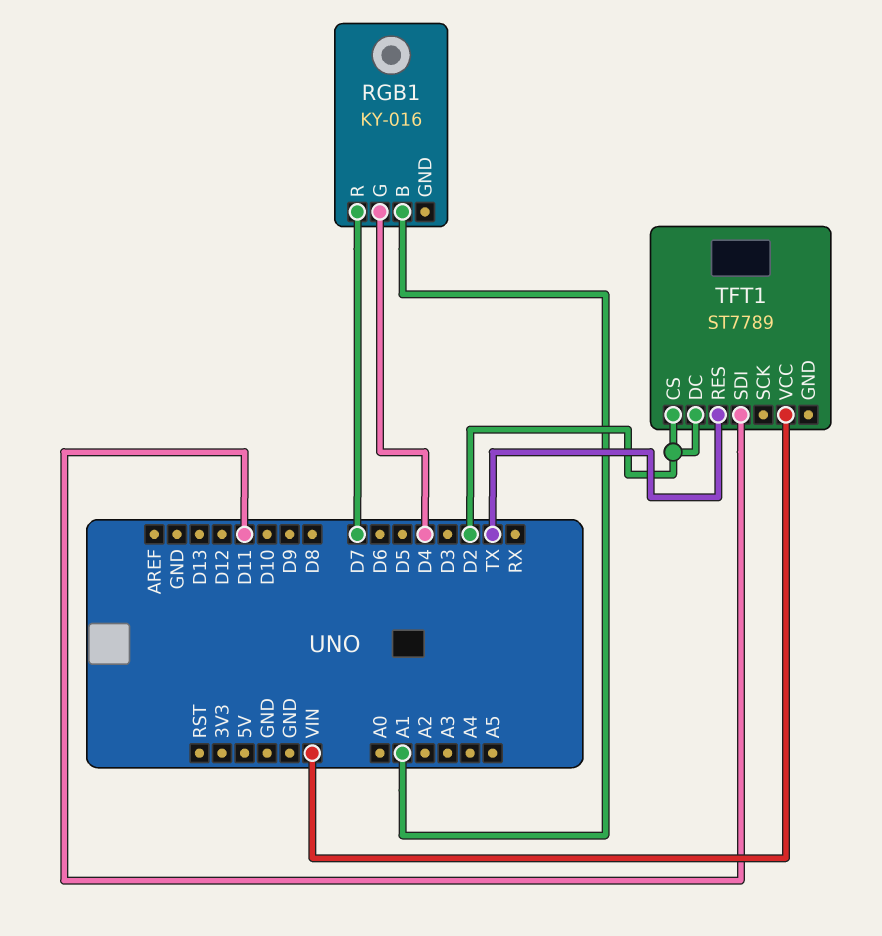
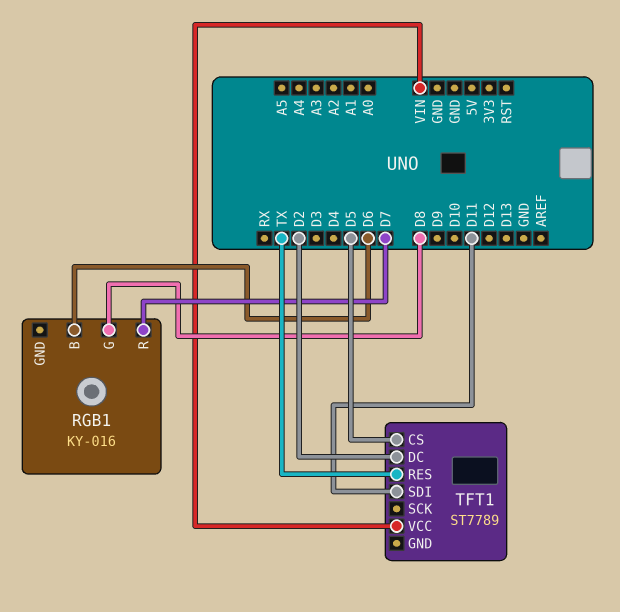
RGB1 pin B: A1 -> D6
RGB1 pin G: D4 -> D8
TFT1 pin CS: D2 -> D5

